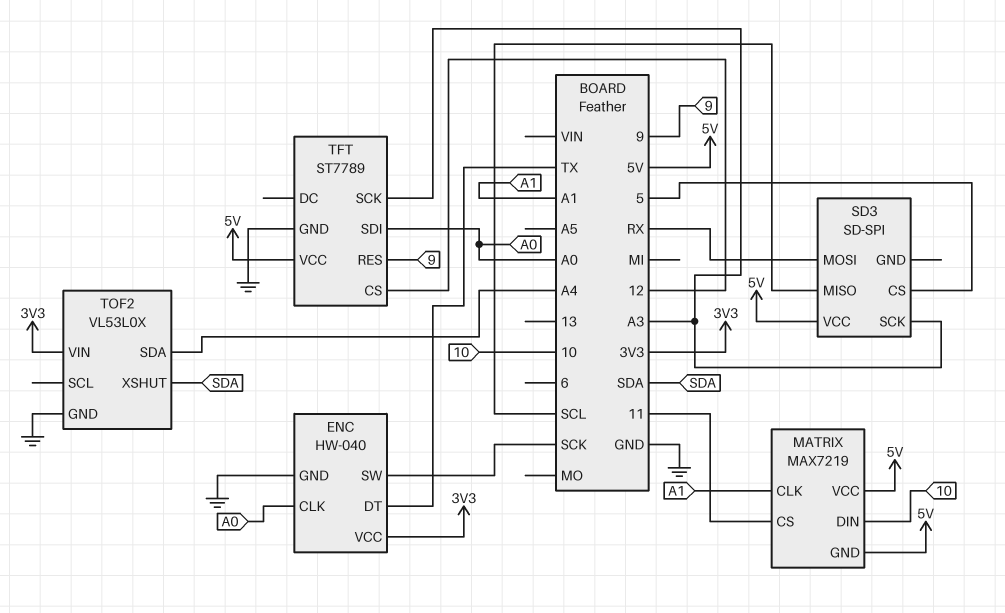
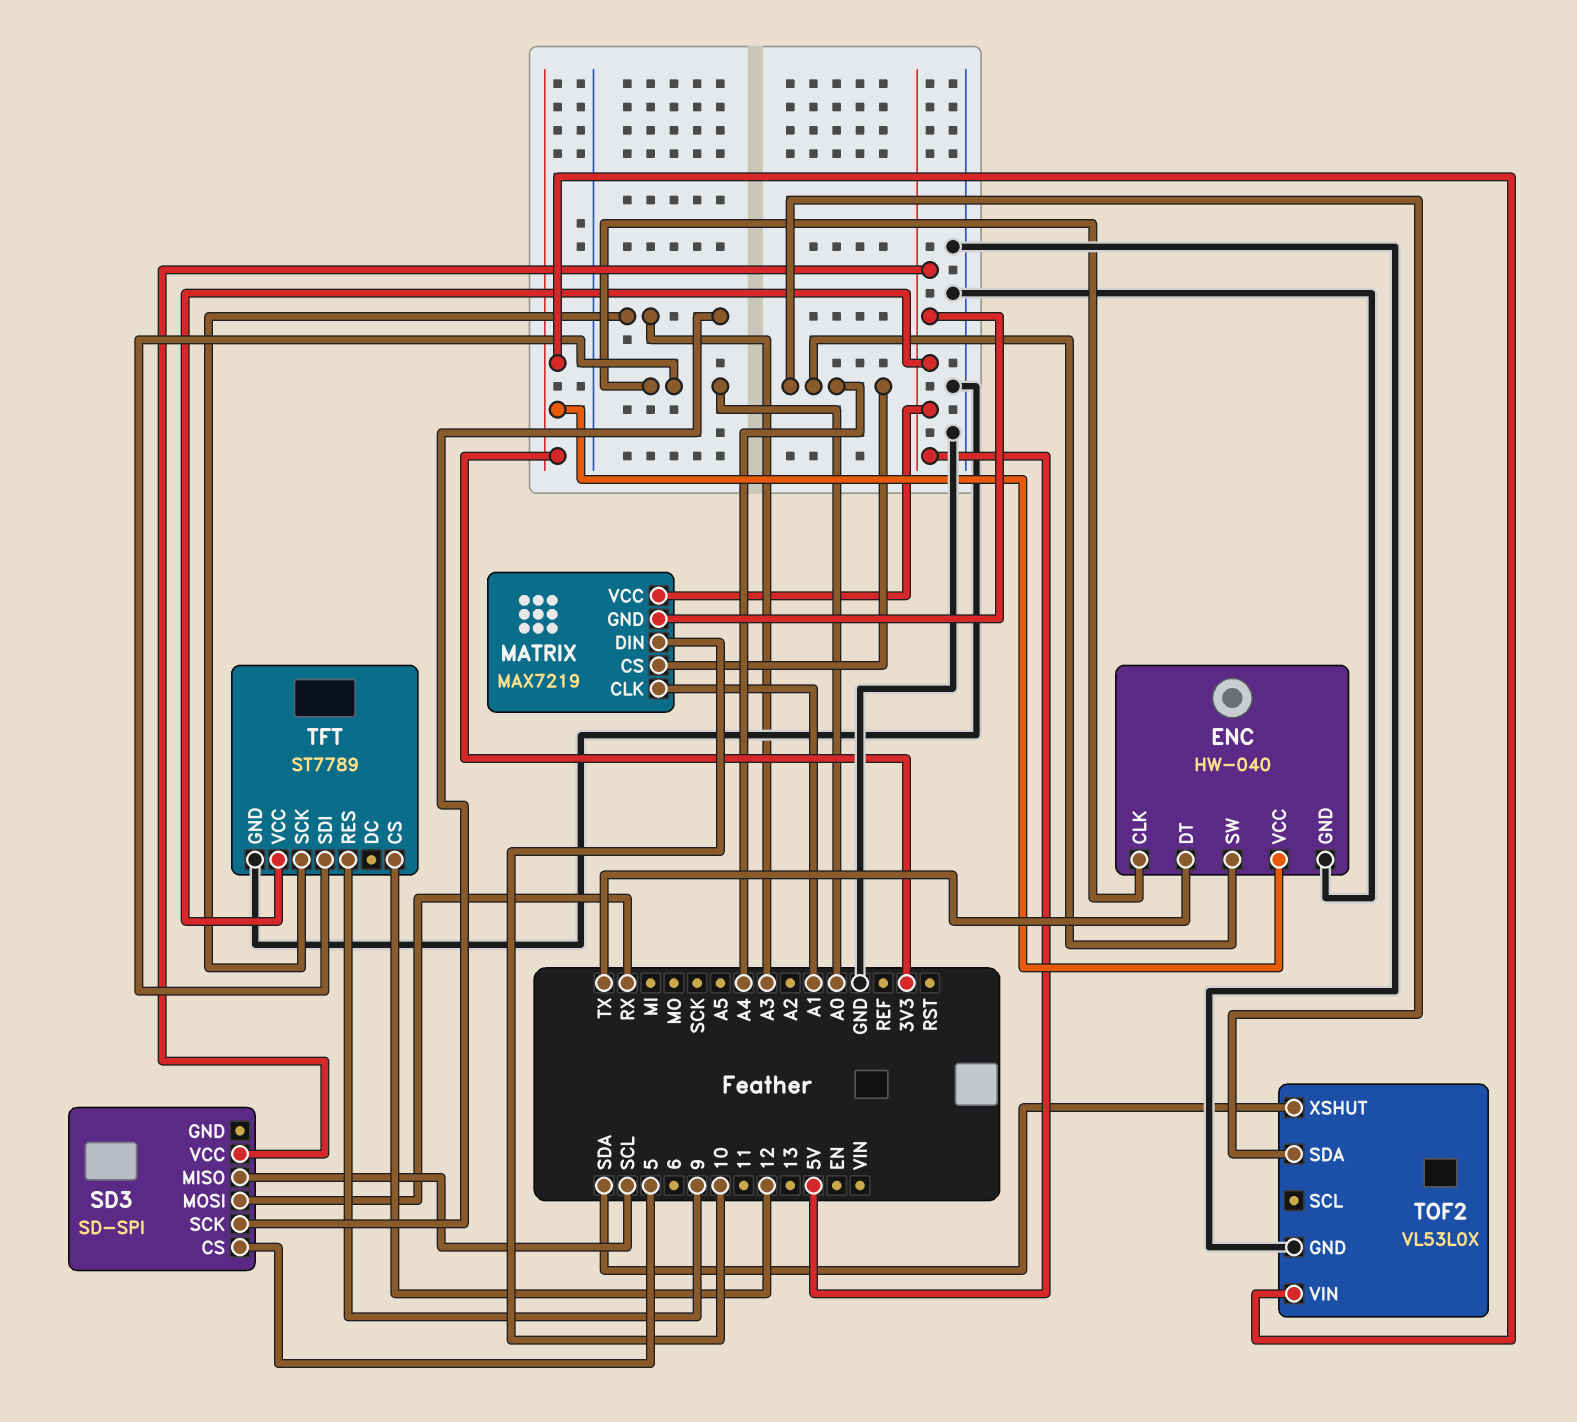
ENC pin SW: SCK -> A4
MATRIX pin CS: 11 -> A4

